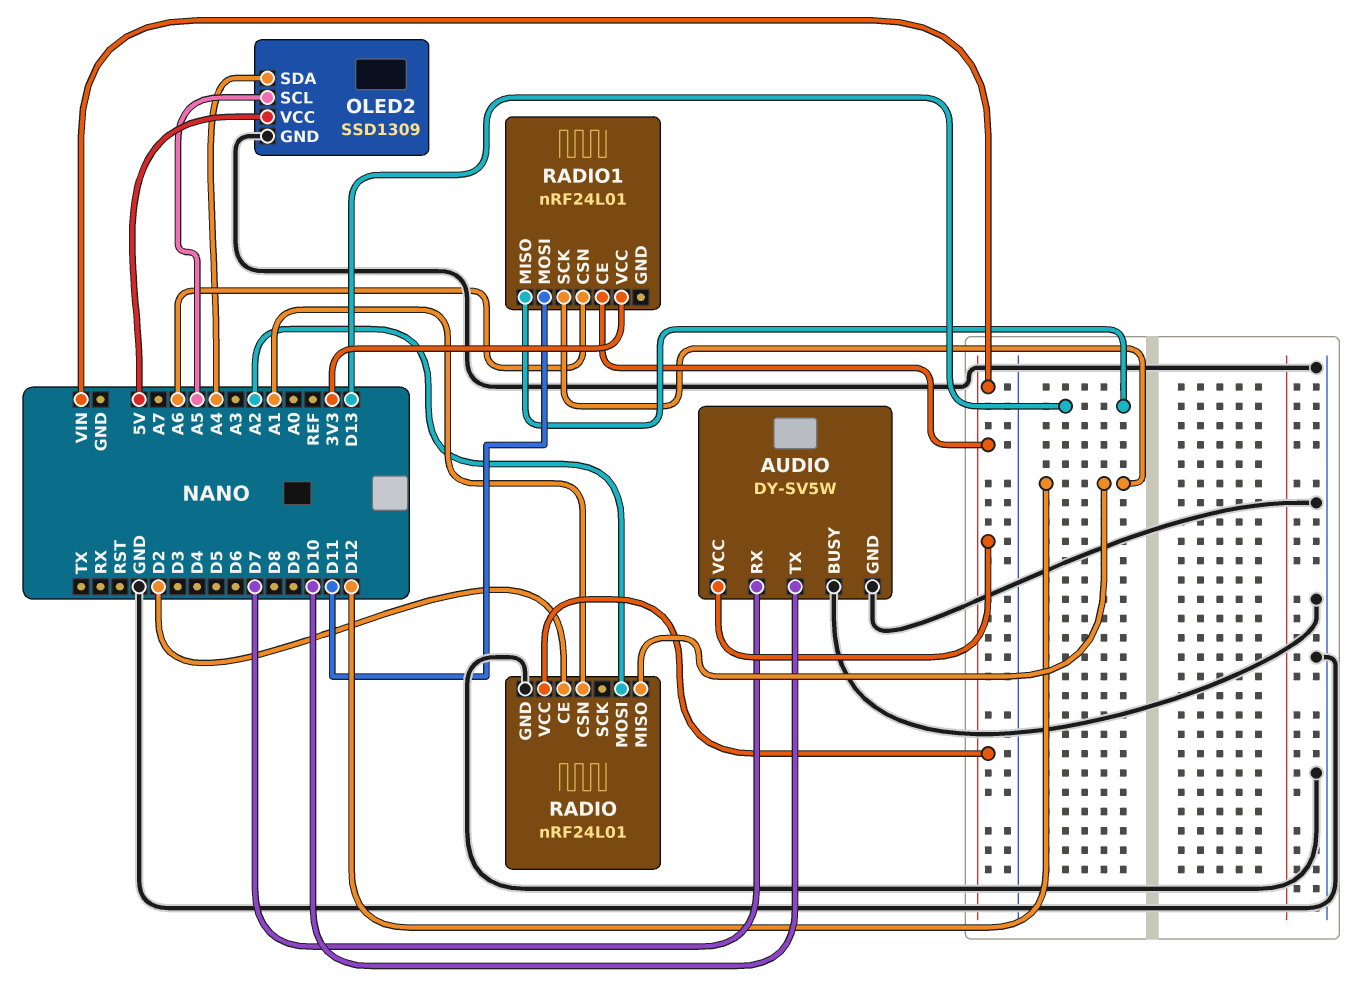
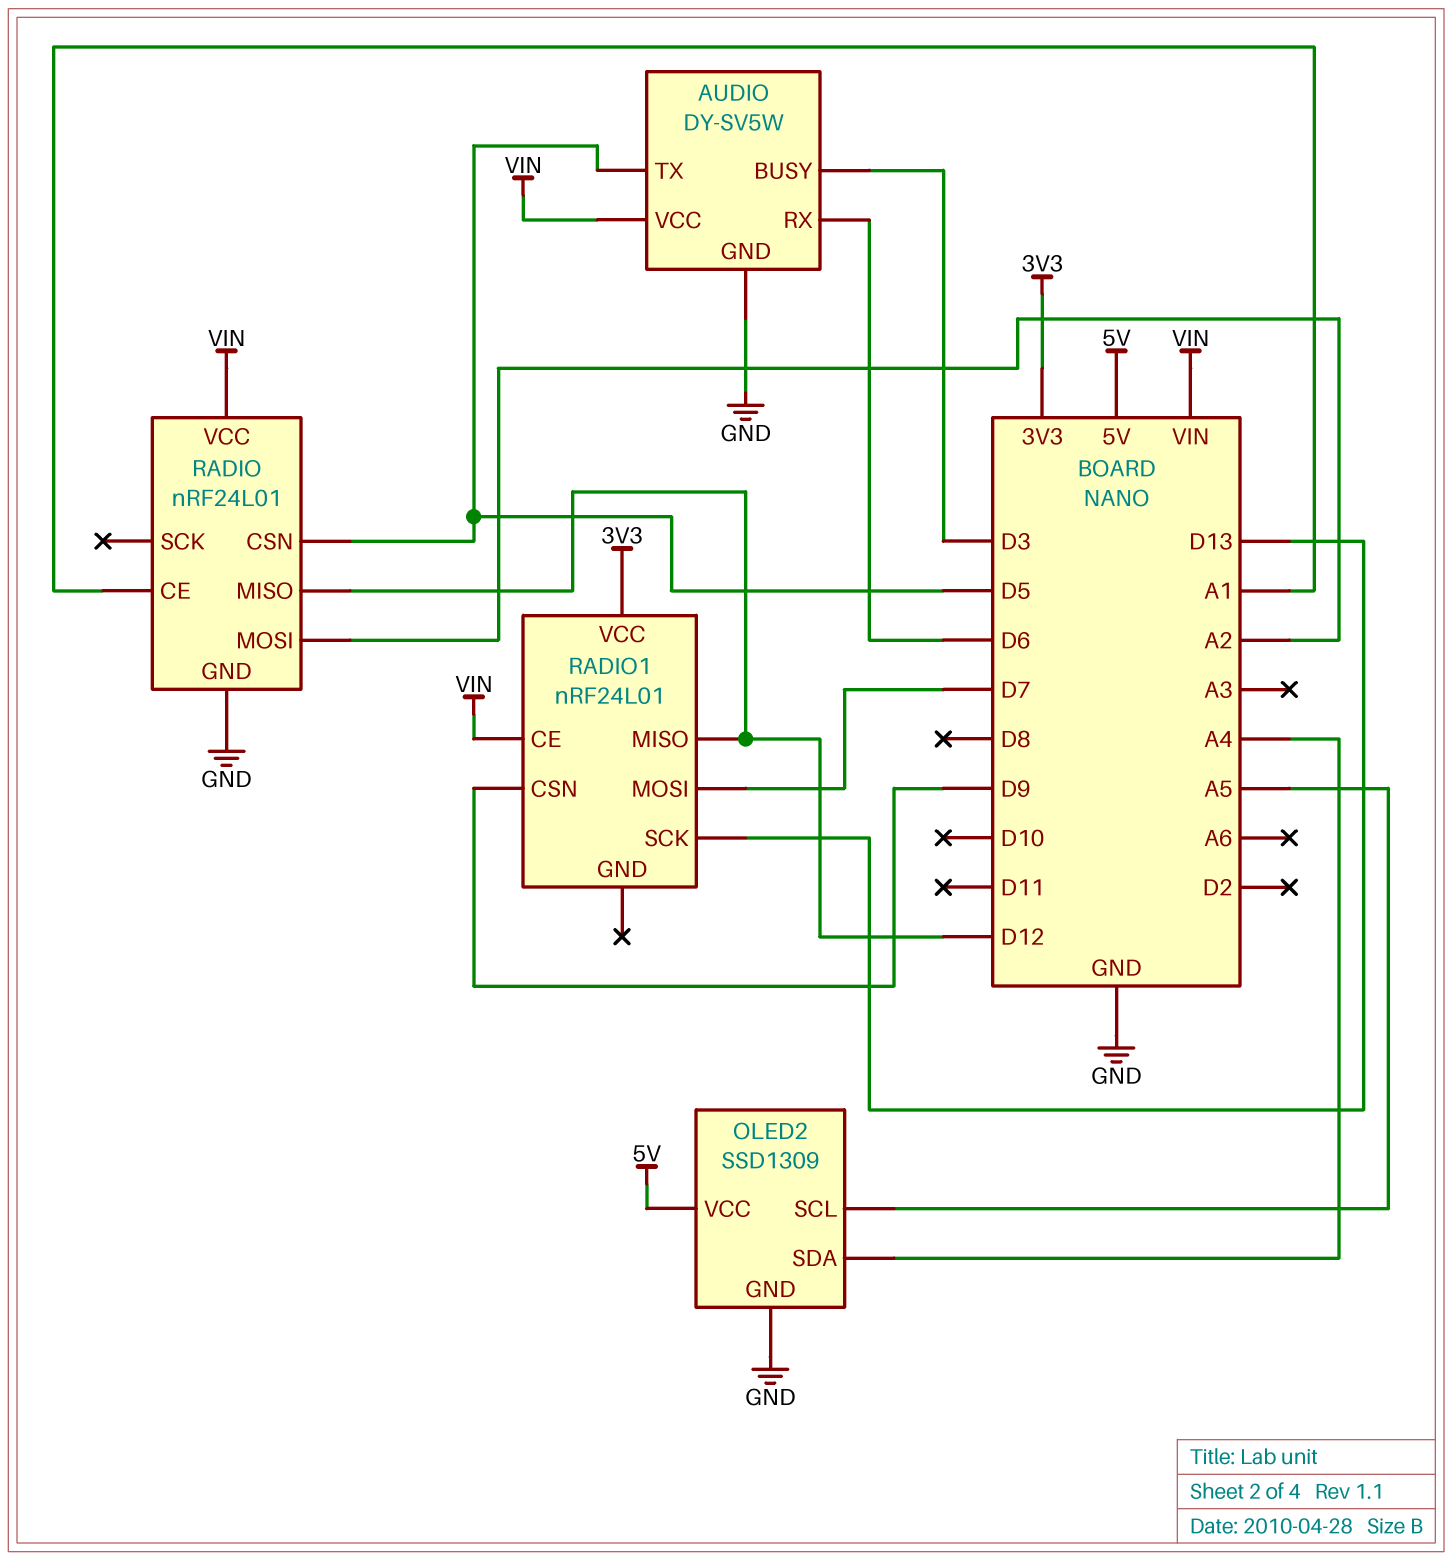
AUDIO pin BUSY: GND -> D3
AUDIO pin RX: D7 -> D6
AUDIO pin TX: D10 -> D5
RADIO pin CE: D2 -> A1
RADIO pin CSN: A1 -> D5
RADIO1 pin CSN: A6 -> D9
RADIO1 pin MISO: D13 -> D12
RADIO1 pin MOSI: D11 -> D7
RADIO1 pin SCK: D12 -> D13

